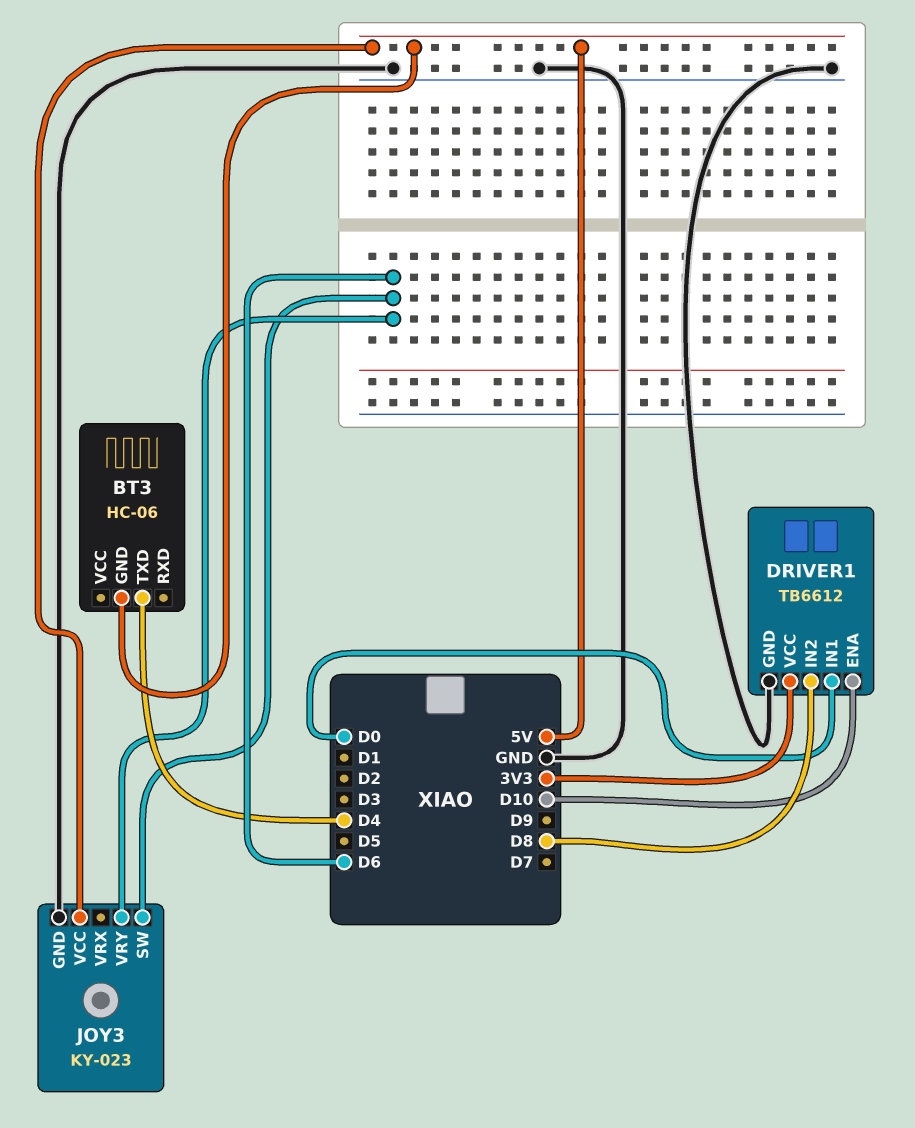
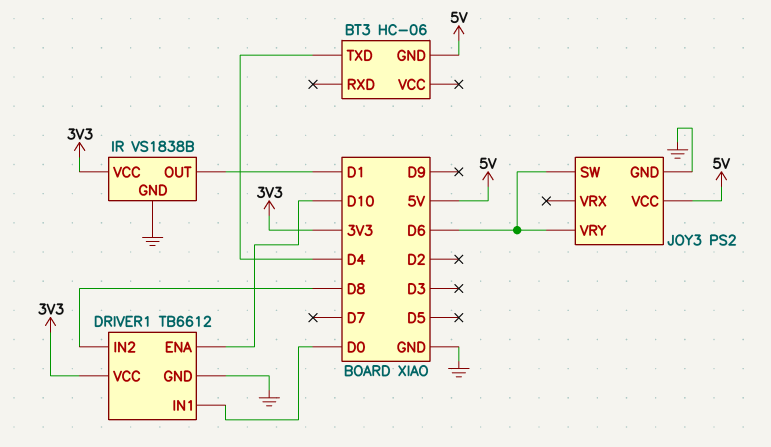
IR: none -> VS1838B
IR pin GND: none -> GND
IR pin OUT: none -> D1
IR pin VCC: none -> 3V3
JOY3: KY-023 -> PS2

